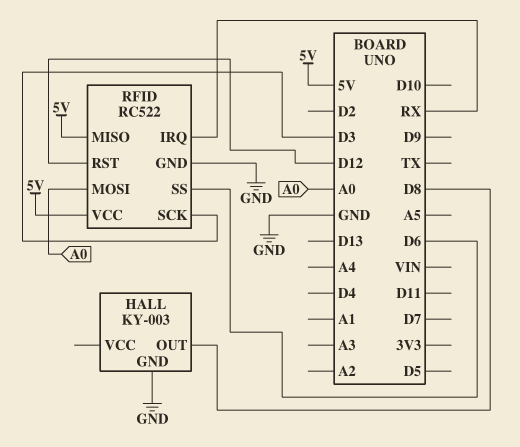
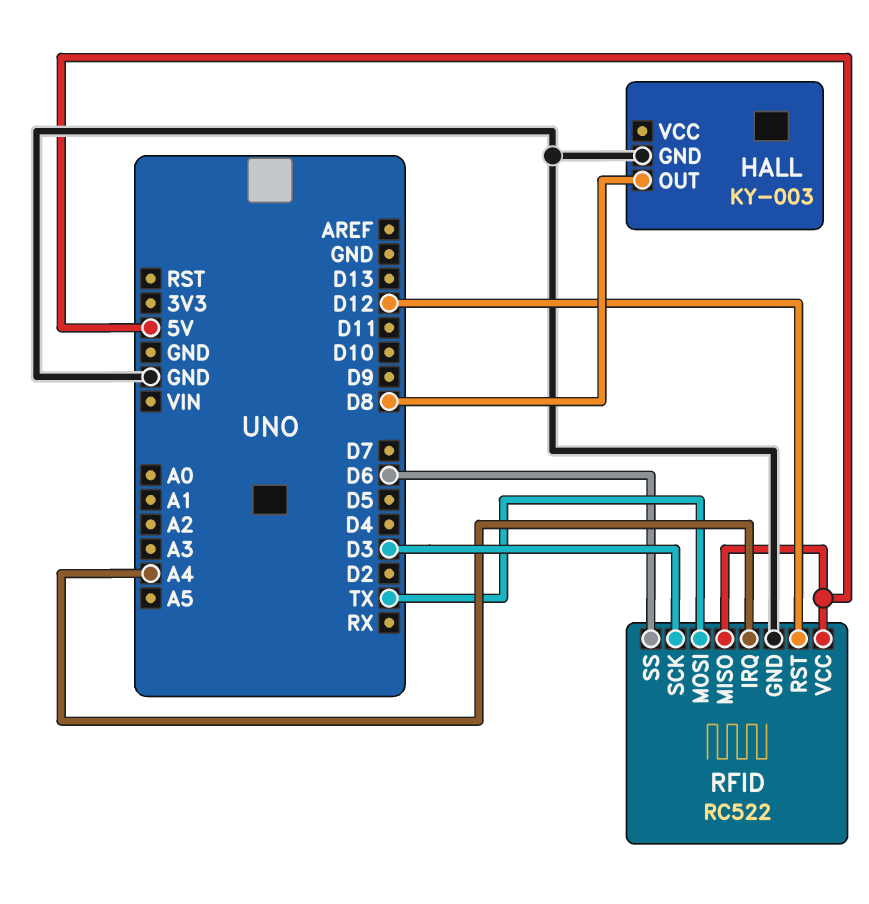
RFID pin IRQ: RX -> A4
RFID pin MOSI: A0 -> TX

